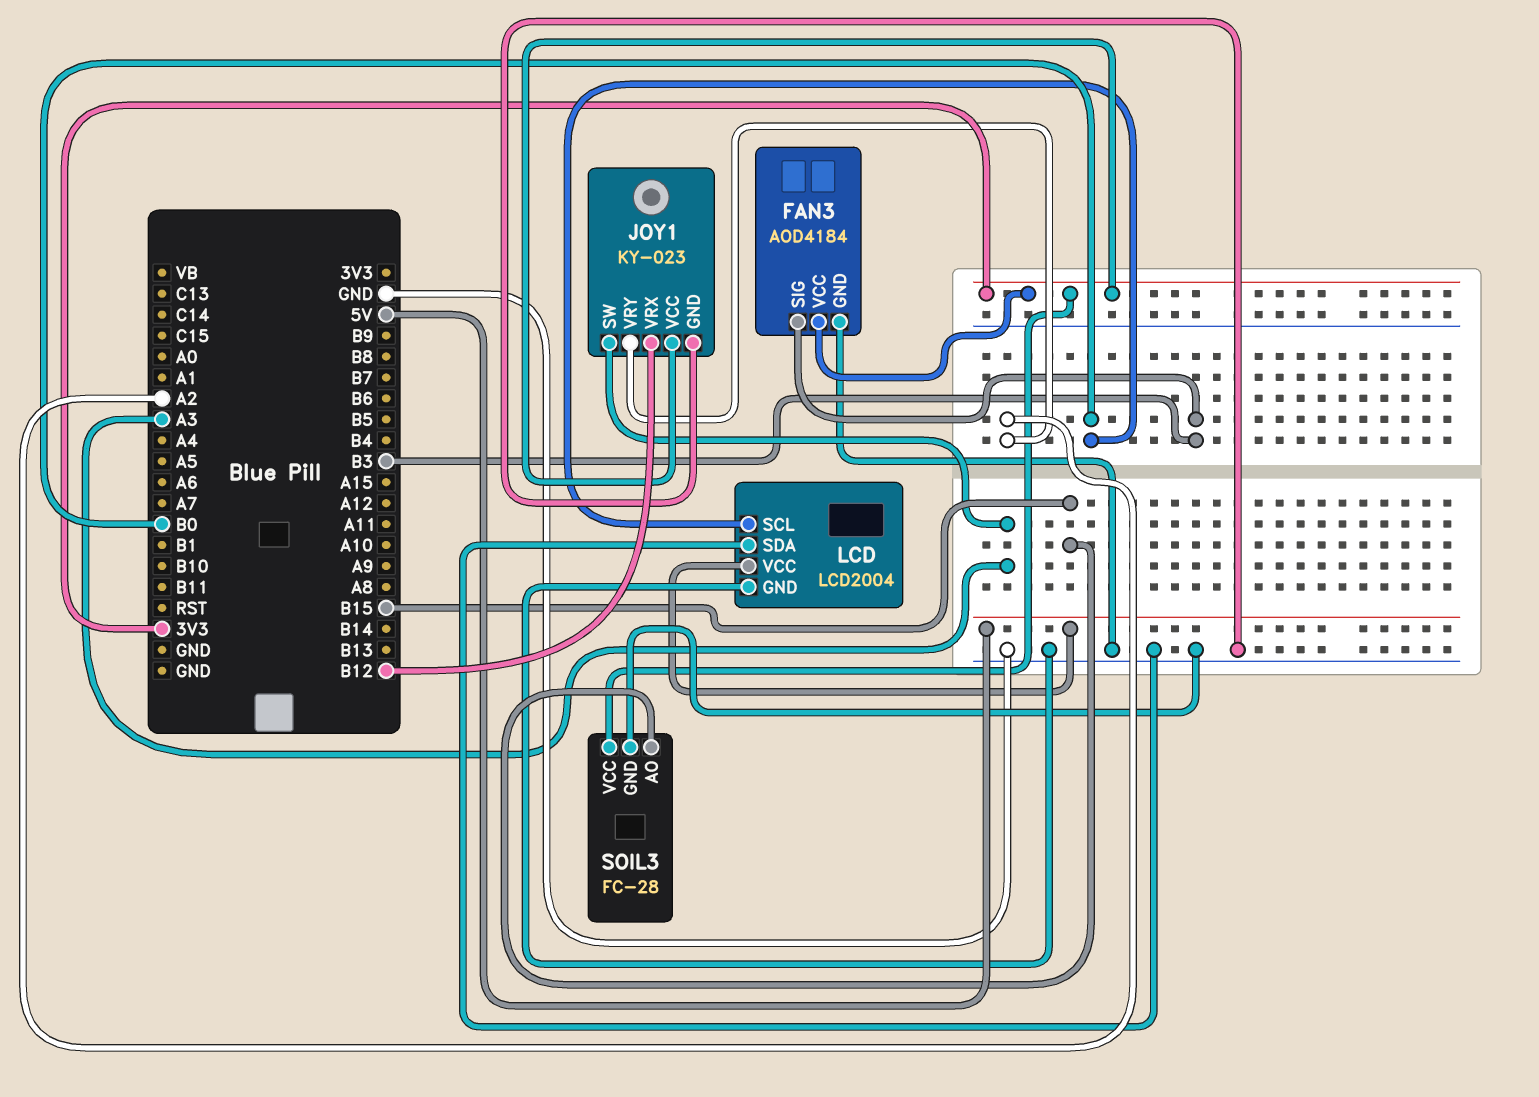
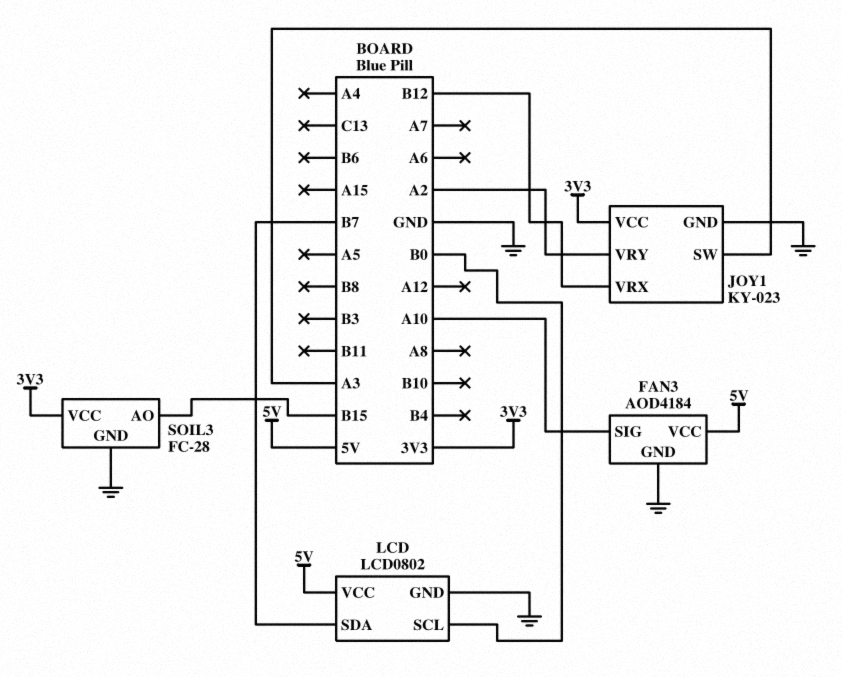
FAN3 pin SIG: B3 -> A10
FAN3 pin VCC: 3V3 -> 5V
LCD: LCD2004 -> LCD0802
LCD pin SDA: GND -> B7

